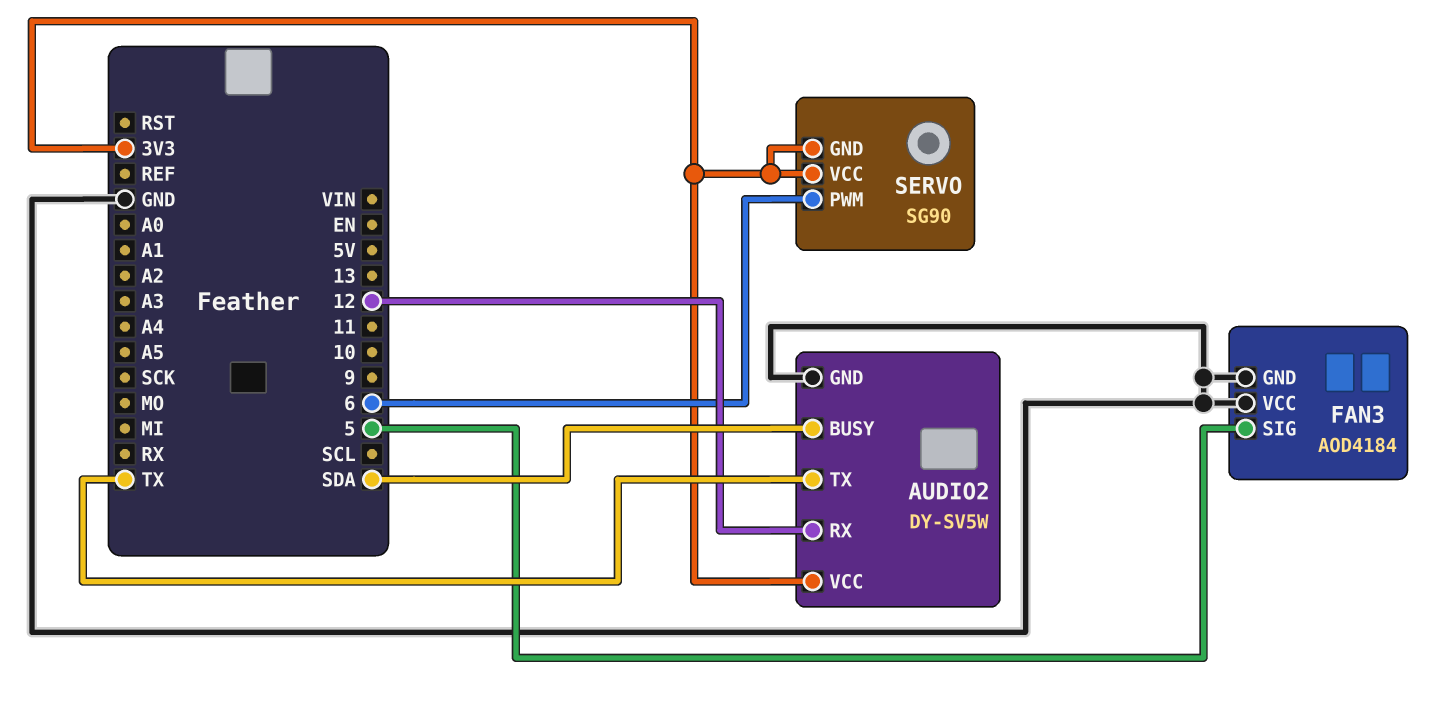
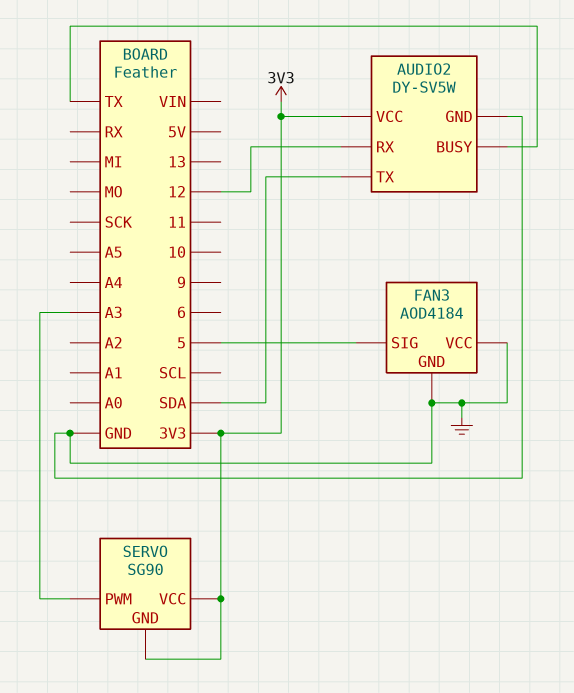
AUDIO2 pin BUSY: SDA -> TX
AUDIO2 pin TX: TX -> SDA
SERVO pin PWM: 6 -> A3

